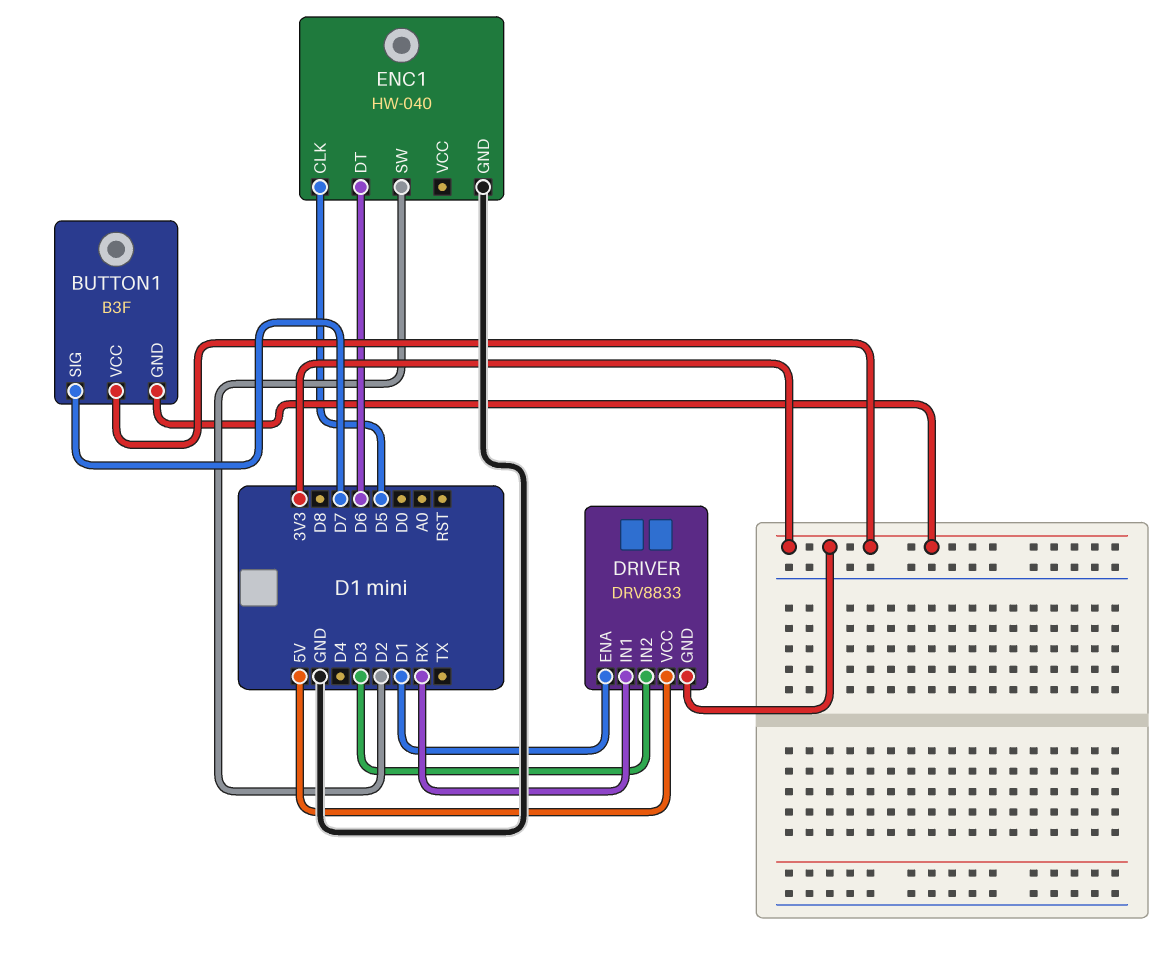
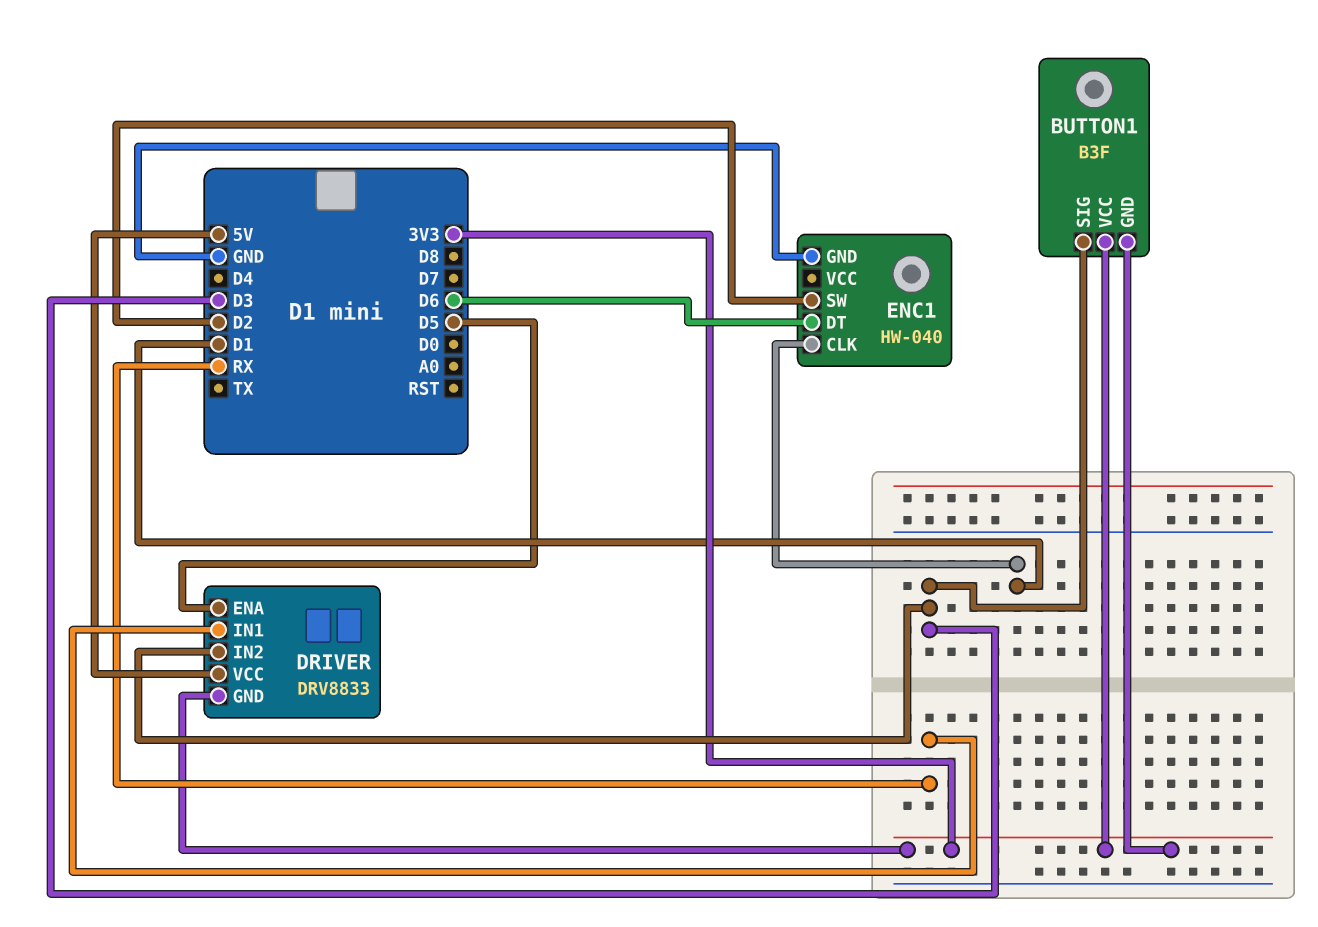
BUTTON1 pin SIG: D7 -> D3
DRIVER pin ENA: D1 -> D5
ENC1 pin CLK: D5 -> D1

